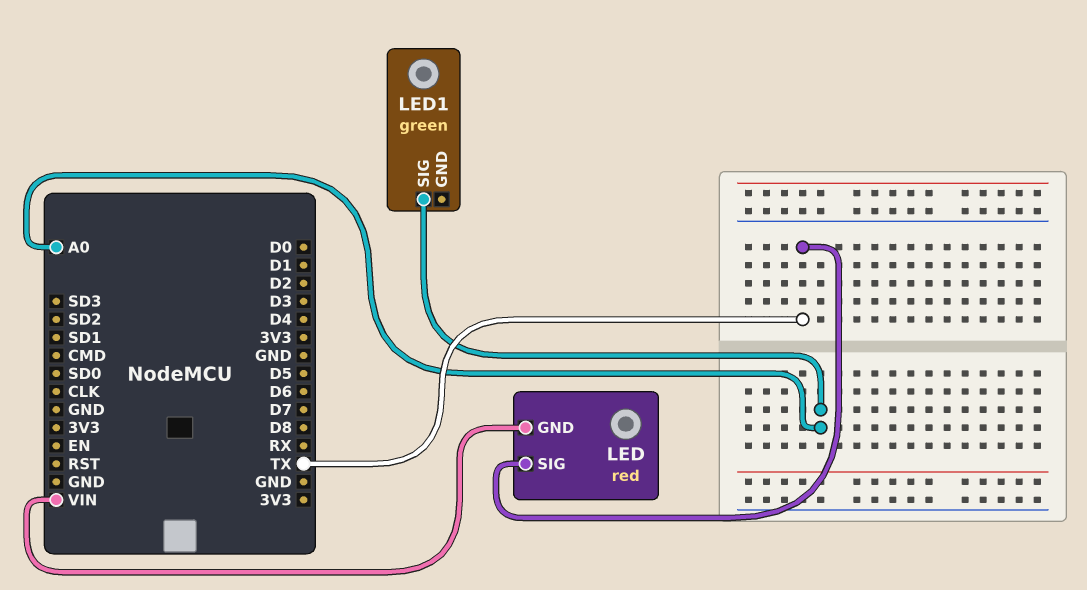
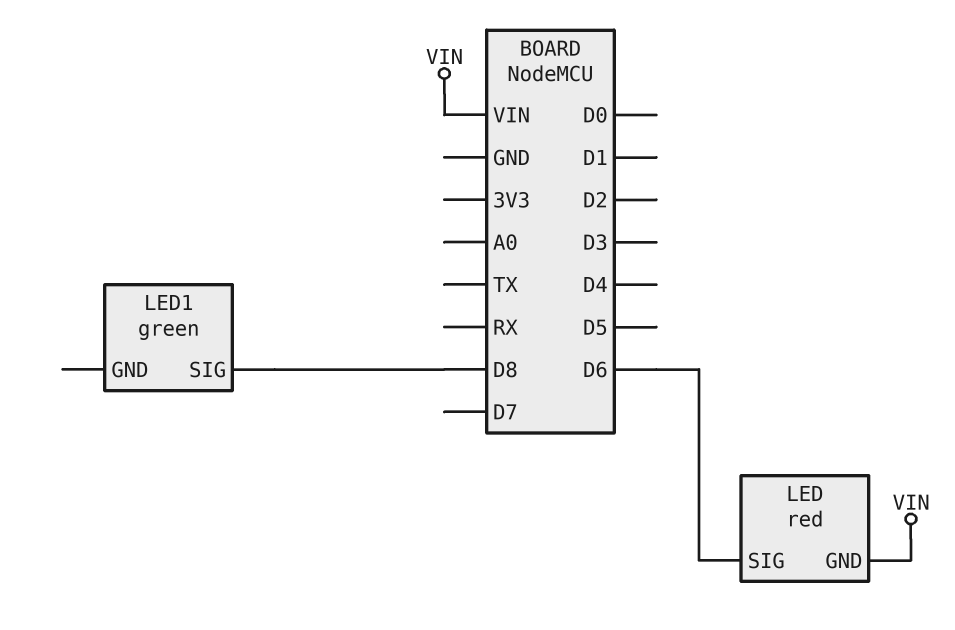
LED pin SIG: TX -> D6
LED1 pin SIG: A0 -> D8

